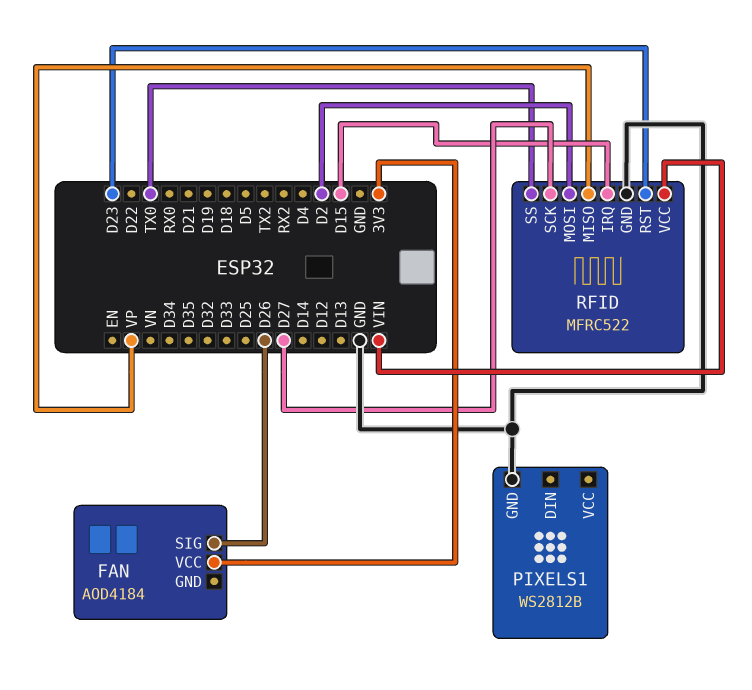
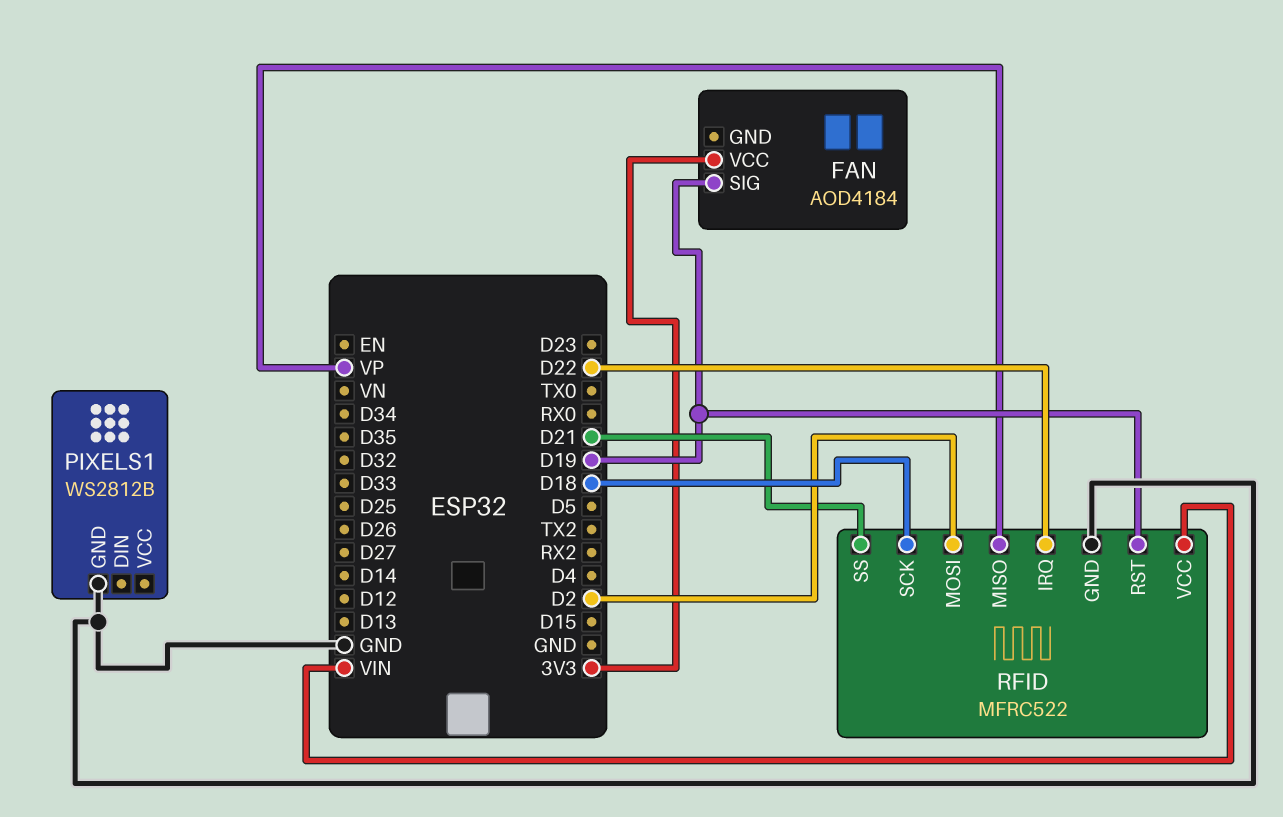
FAN pin SIG: D26 -> D19
RFID pin IRQ: D15 -> D22
RFID pin RST: D23 -> D19
RFID pin SCK: D27 -> D18
RFID pin SS: TX0 -> D21

